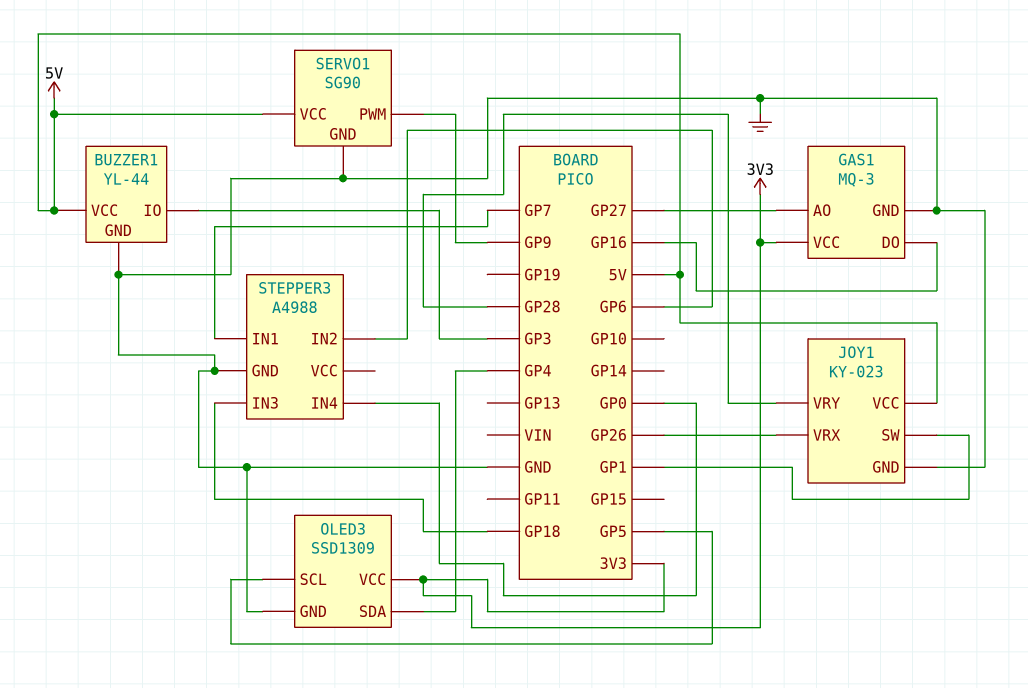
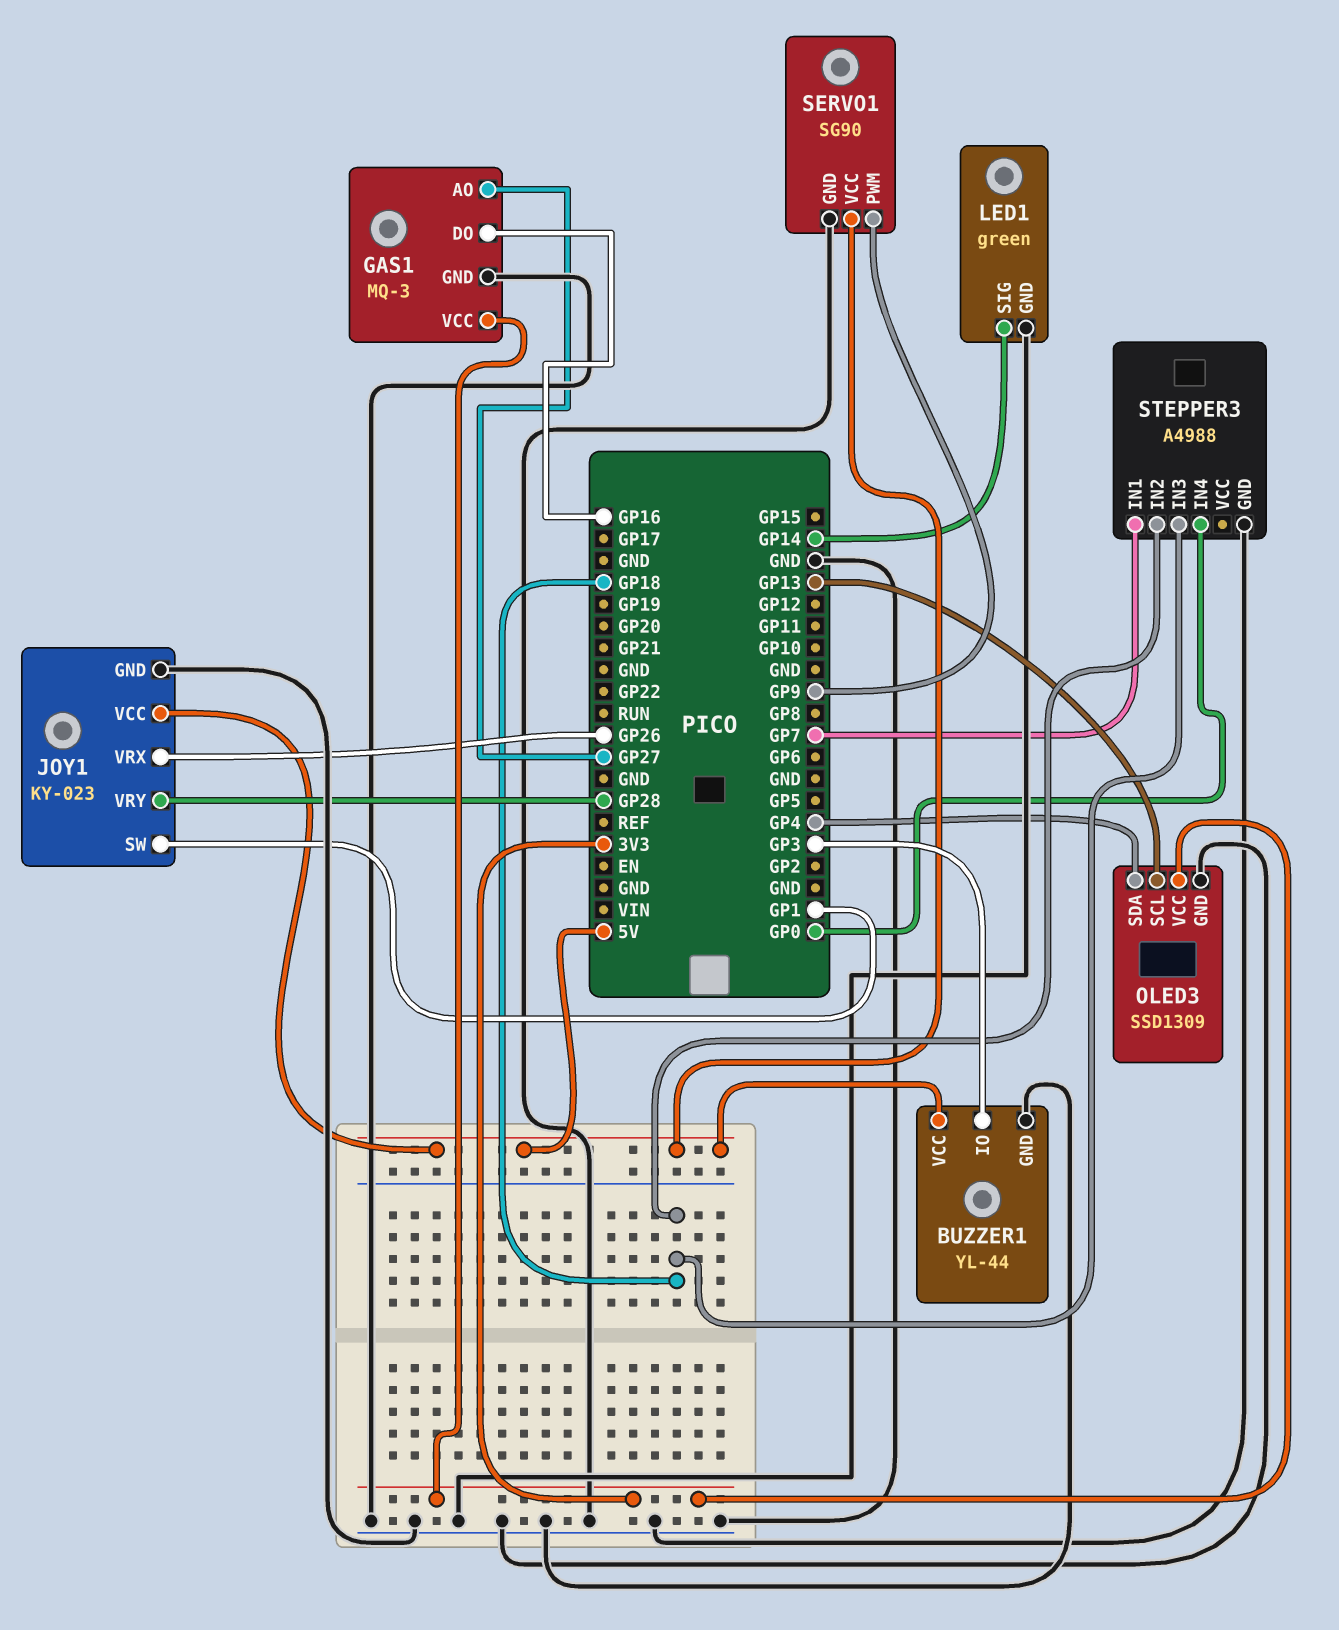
LED1: none -> green
LED1 pin GND: none -> GND
LED1 pin SIG: none -> GP14
OLED3 pin SCL: GP5 -> GP13
STEPPER3 pin IN2: GP6 -> GP18

